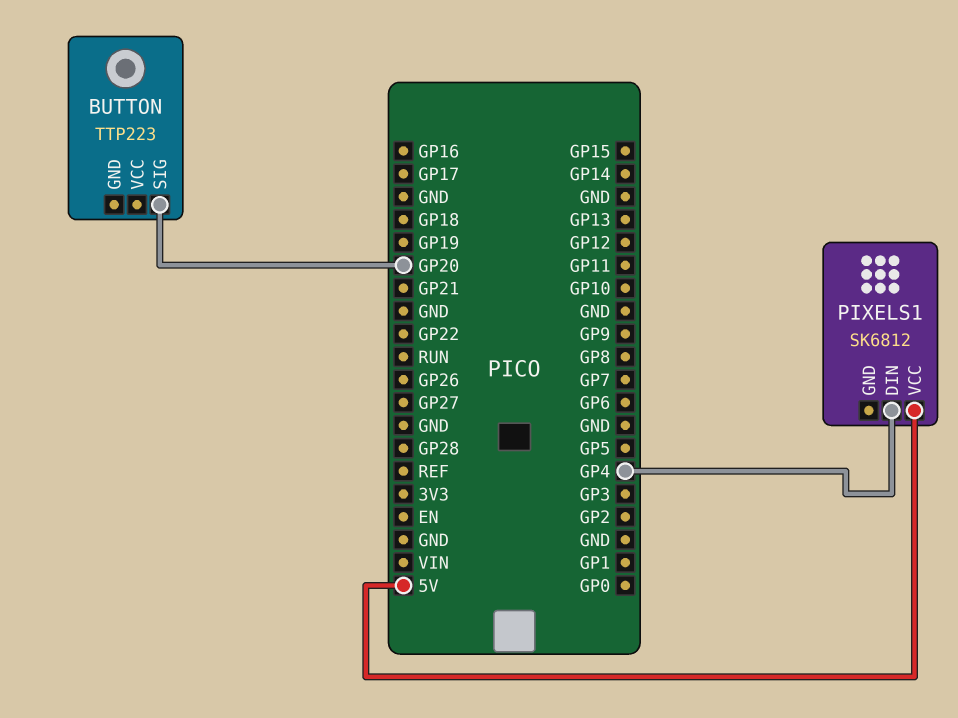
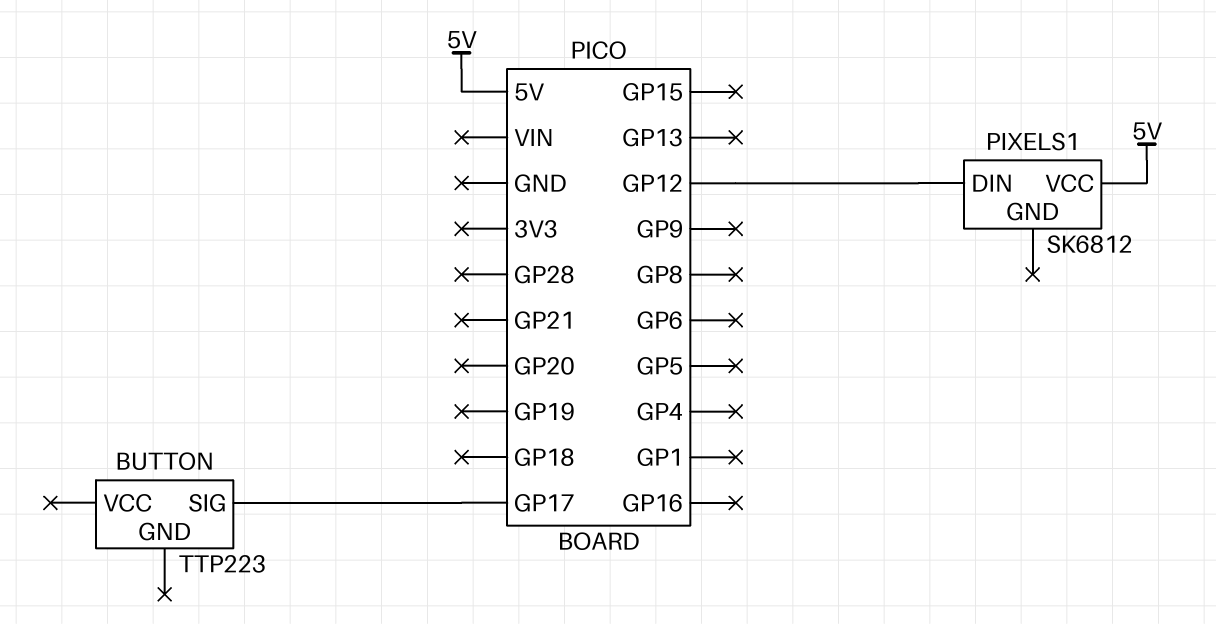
BUTTON pin SIG: GP20 -> GP17
PIXELS1 pin DIN: GP4 -> GP12

